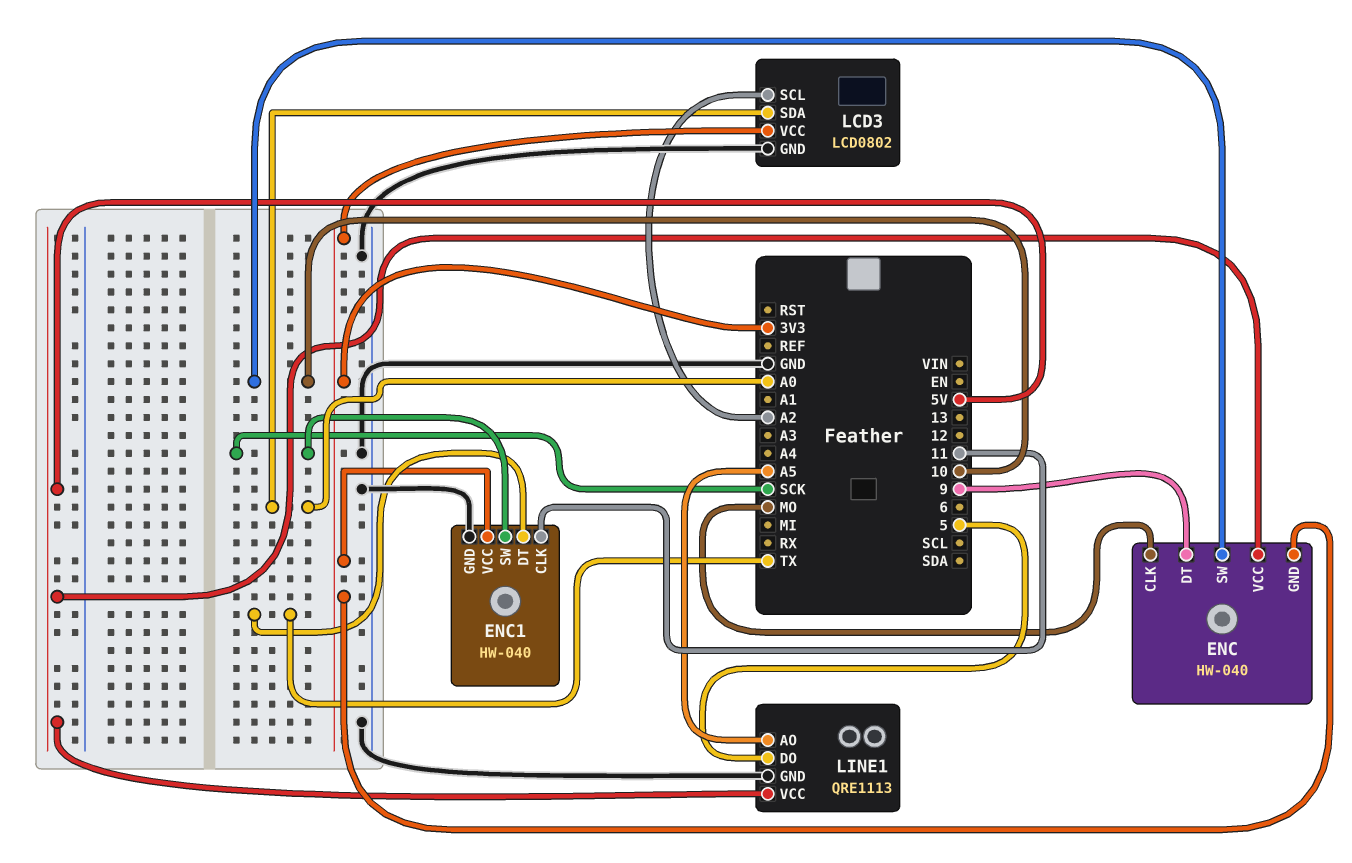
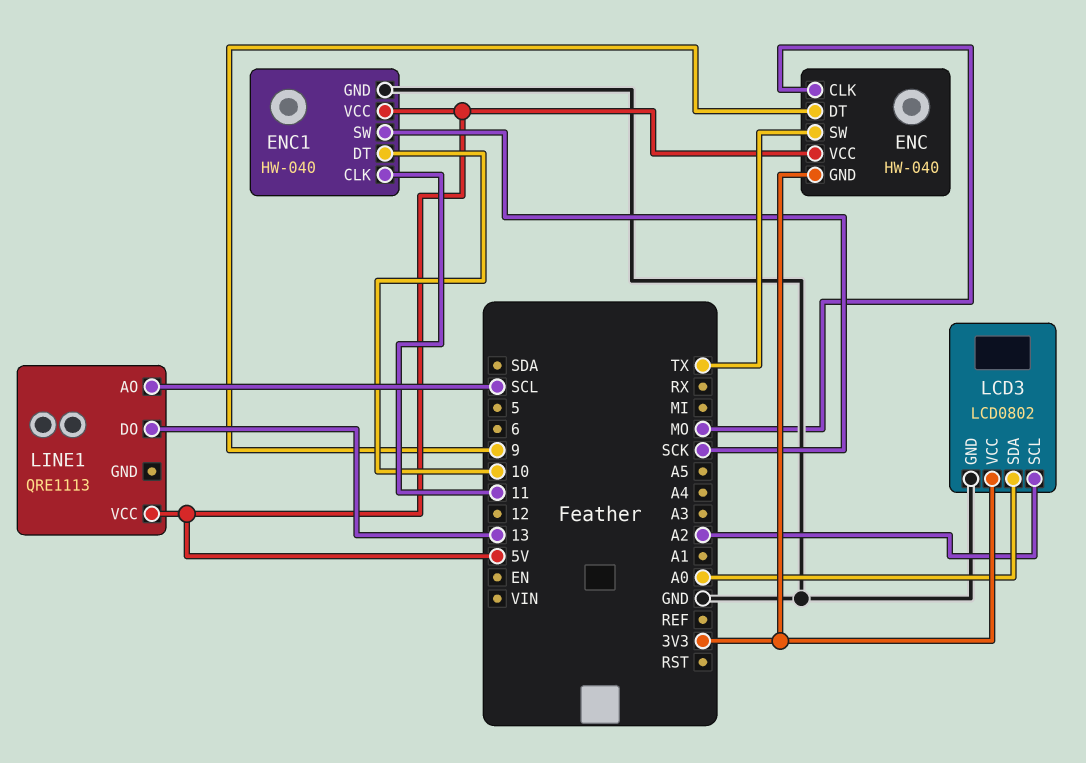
ENC pin SW: 10 -> TX
ENC1 pin DT: TX -> 10
ENC1 pin VCC: 3V3 -> 5V
LINE1 pin AO: A5 -> SCL
LINE1 pin DO: 5 -> 13
LINE1 pin GND: GND -> none

